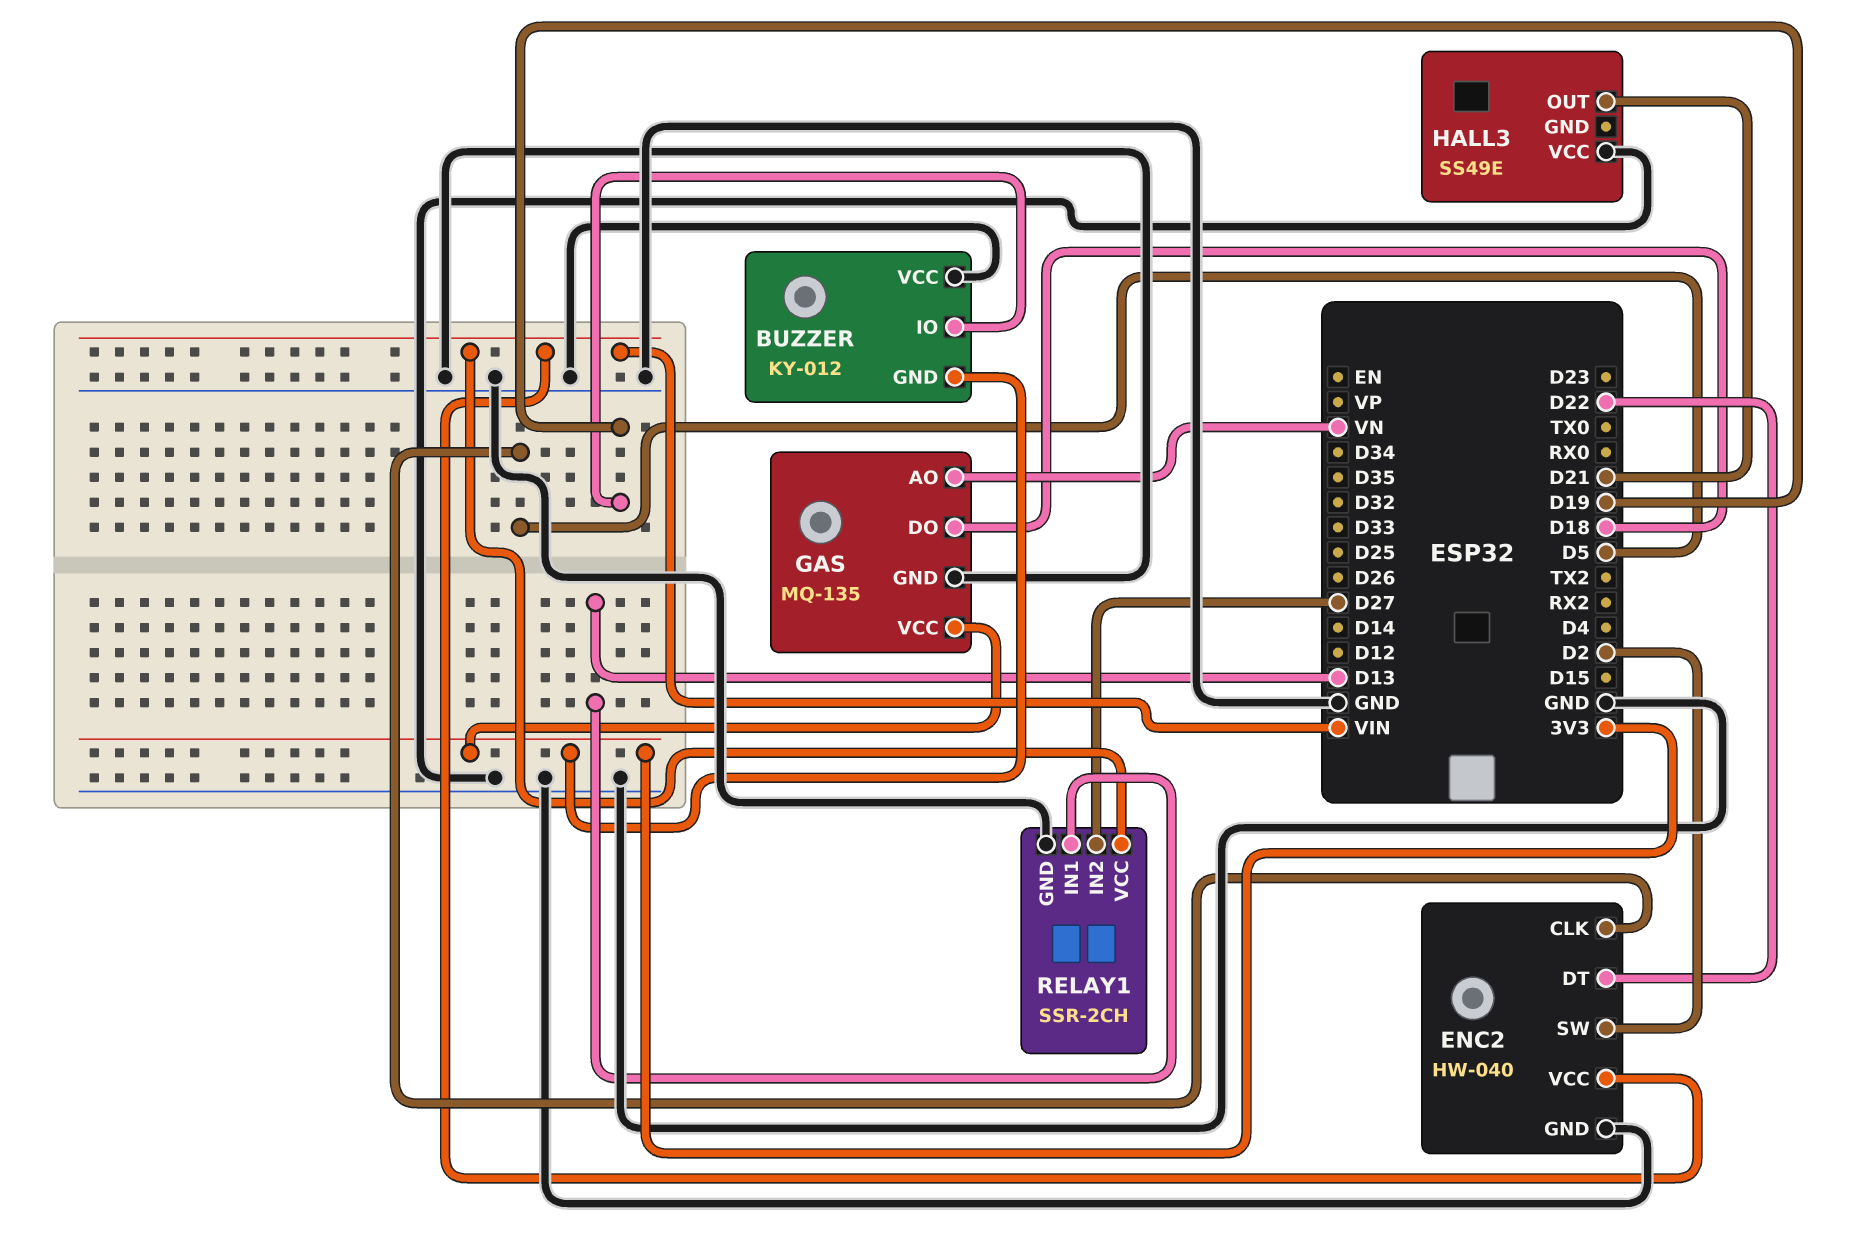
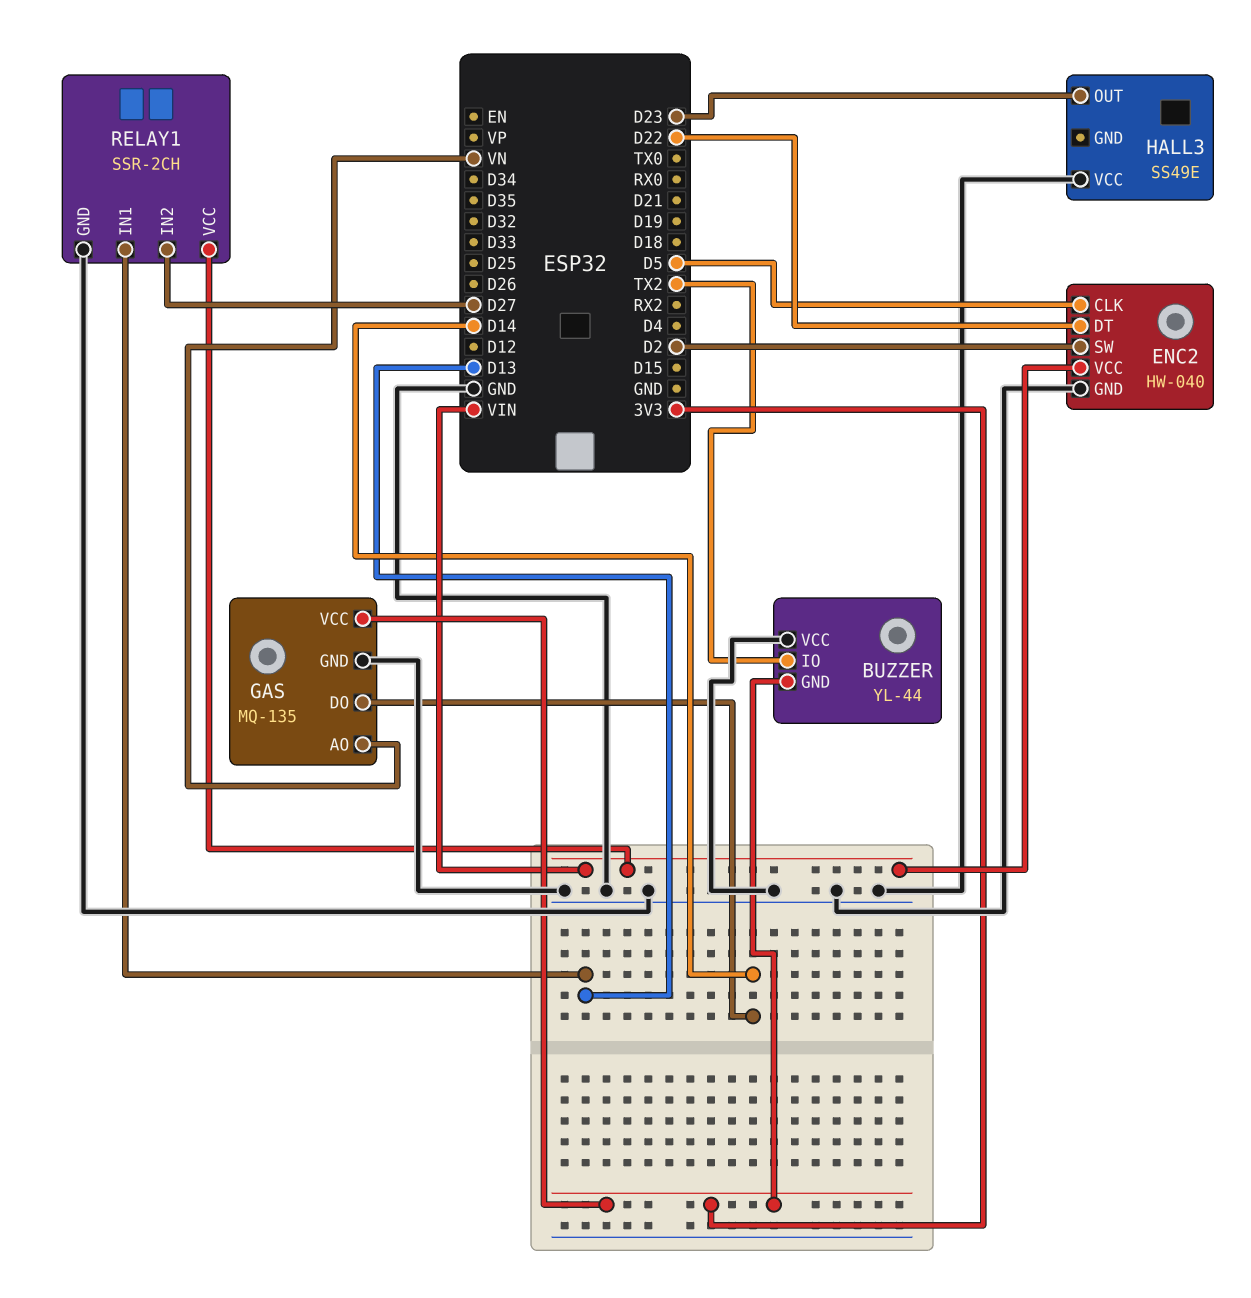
BUZZER: KY-012 -> YL-44
BUZZER pin IO: D19 -> TX2
GAS pin DO: D18 -> D14
HALL3 pin OUT: D21 -> D23

